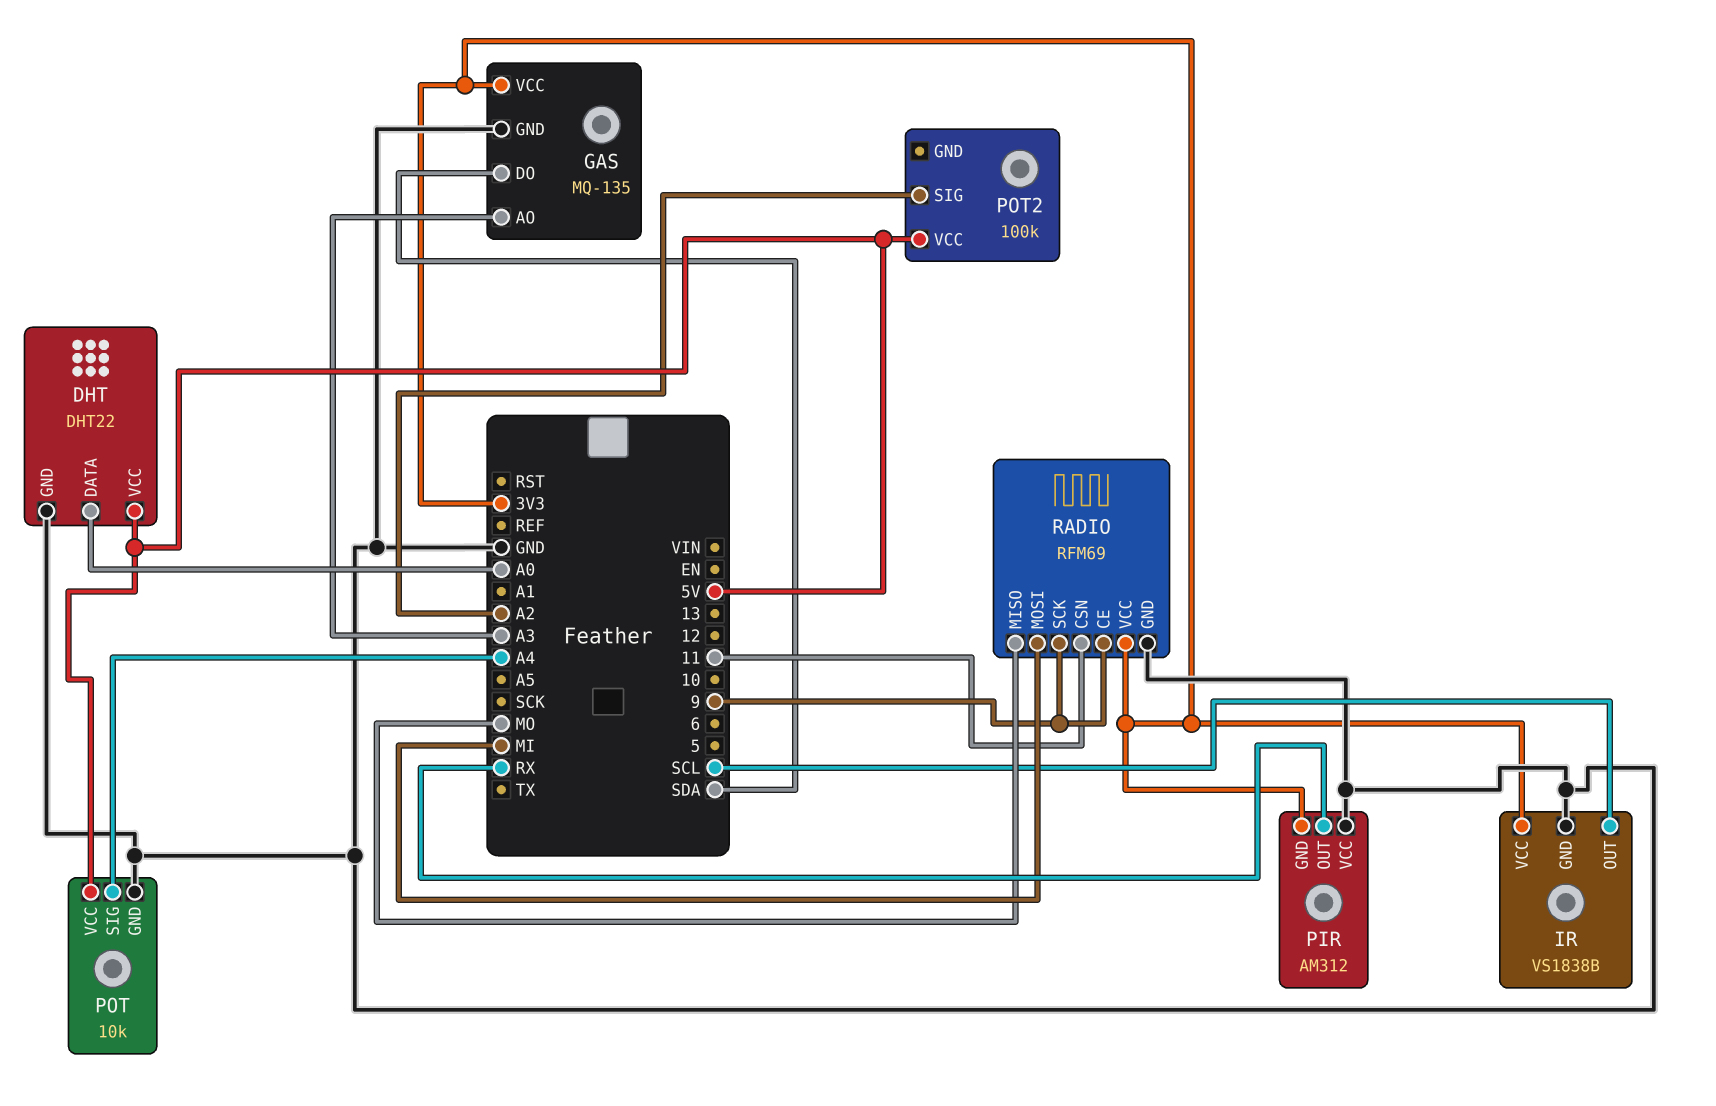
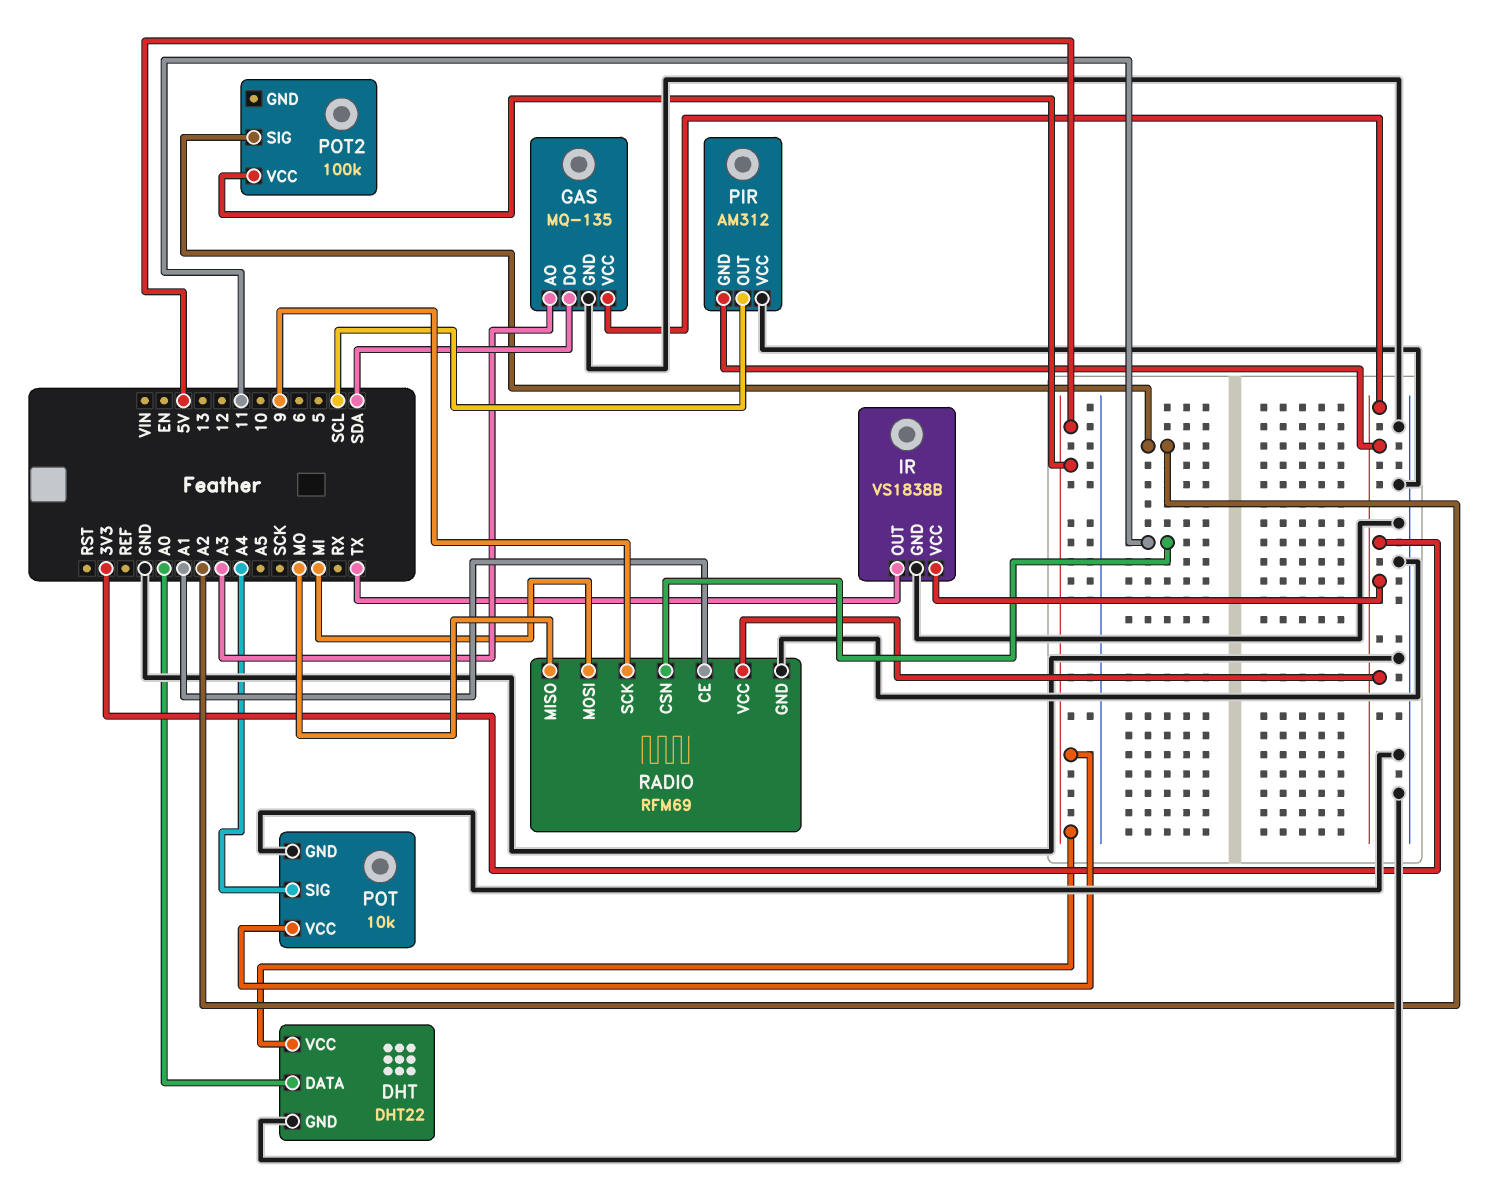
IR pin OUT: SCL -> TX
PIR pin OUT: RX -> SCL
RADIO pin CE: 9 -> A1

